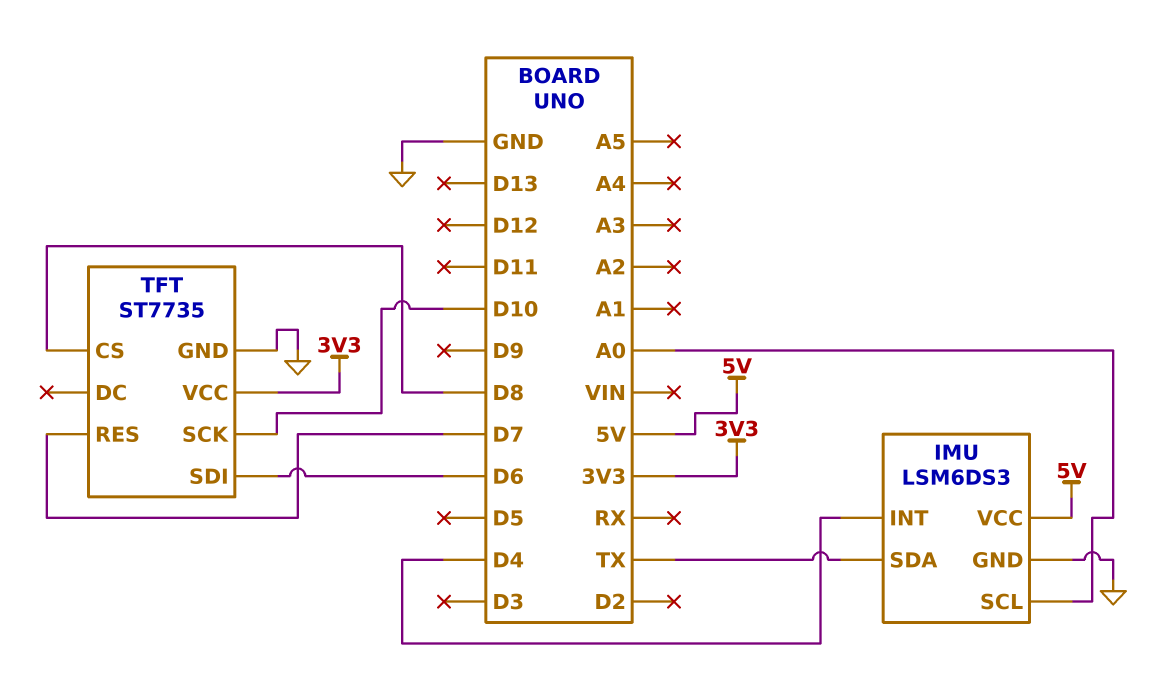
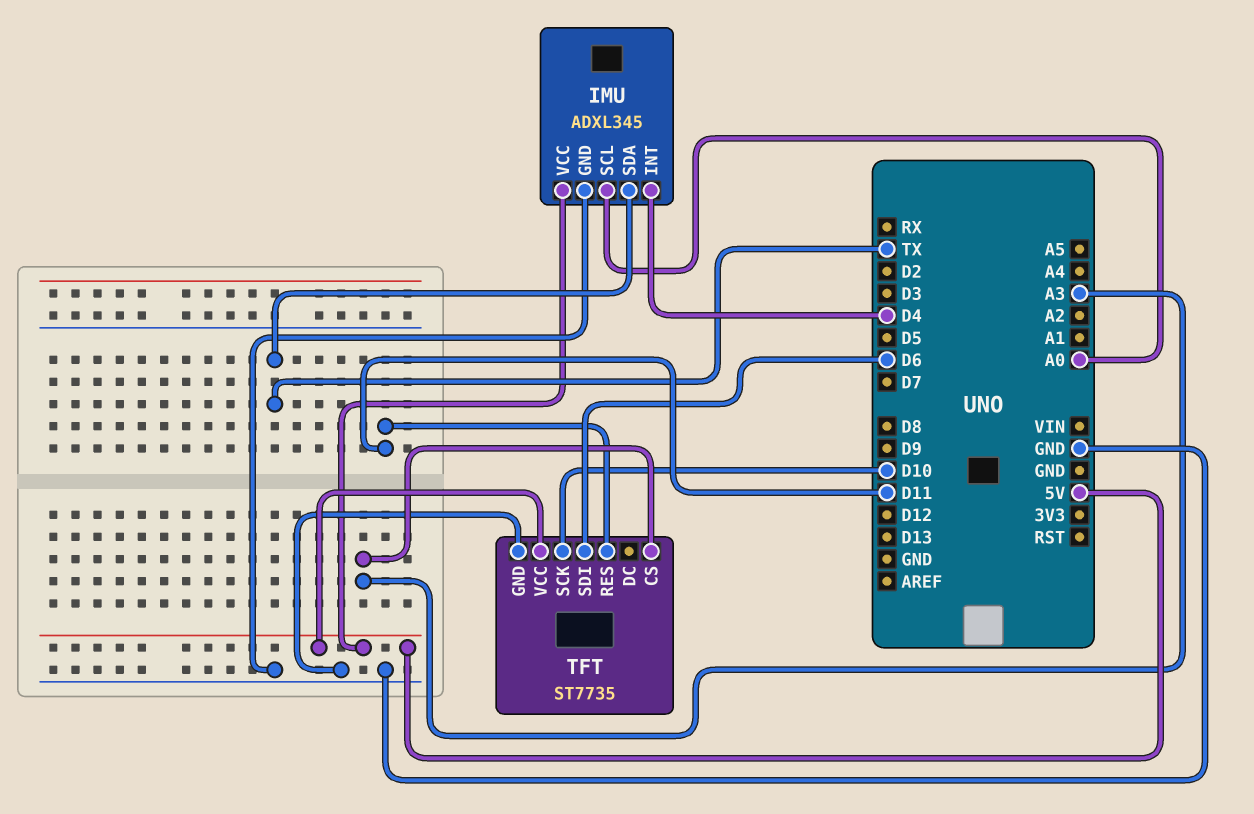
IMU: LSM6DS3 -> ADXL345
TFT pin CS: D8 -> A3
TFT pin RES: D7 -> D11
TFT pin VCC: 3V3 -> 5V

